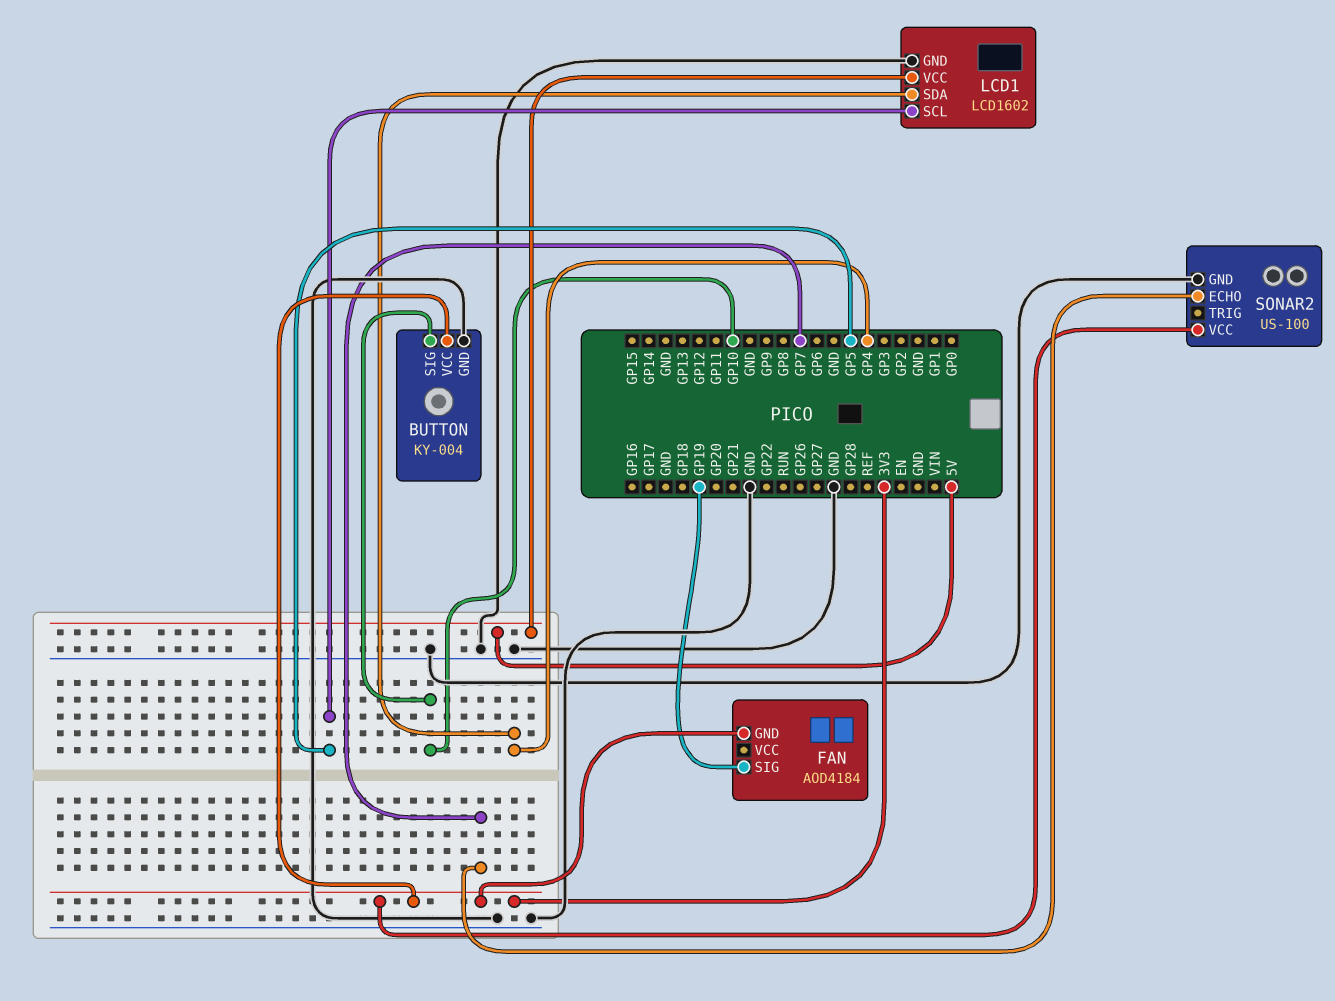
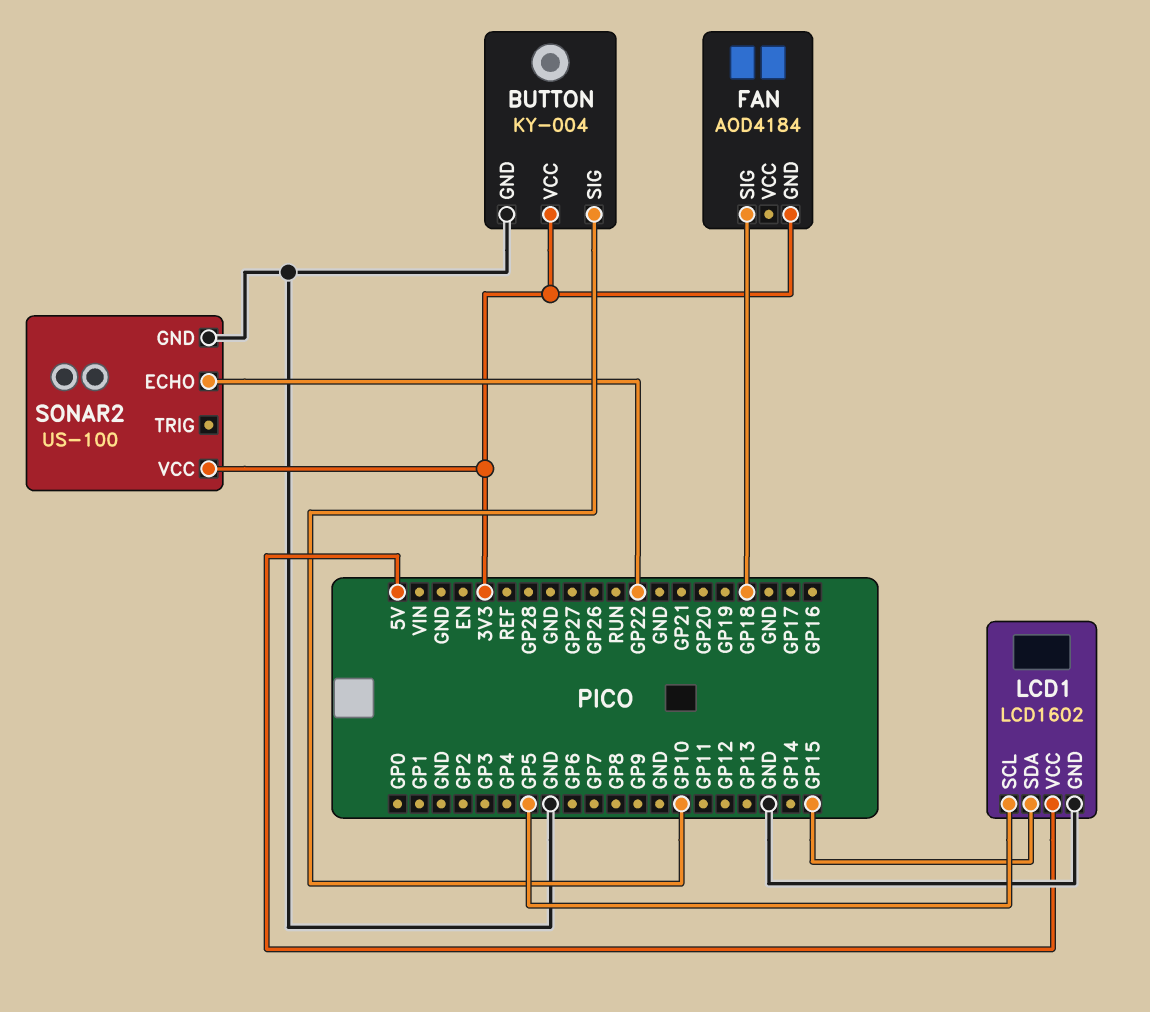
FAN pin SIG: GP19 -> GP18
LCD1 pin SDA: GP4 -> GP15
SONAR2 pin ECHO: GP7 -> GP22

